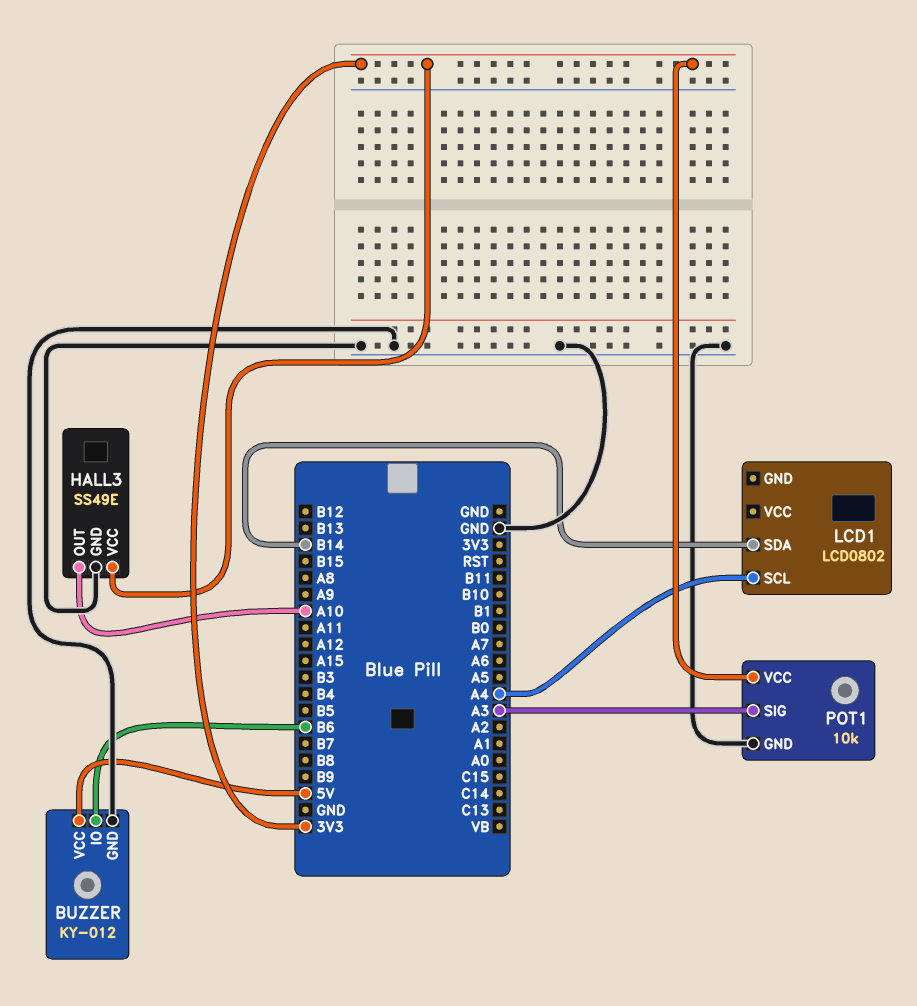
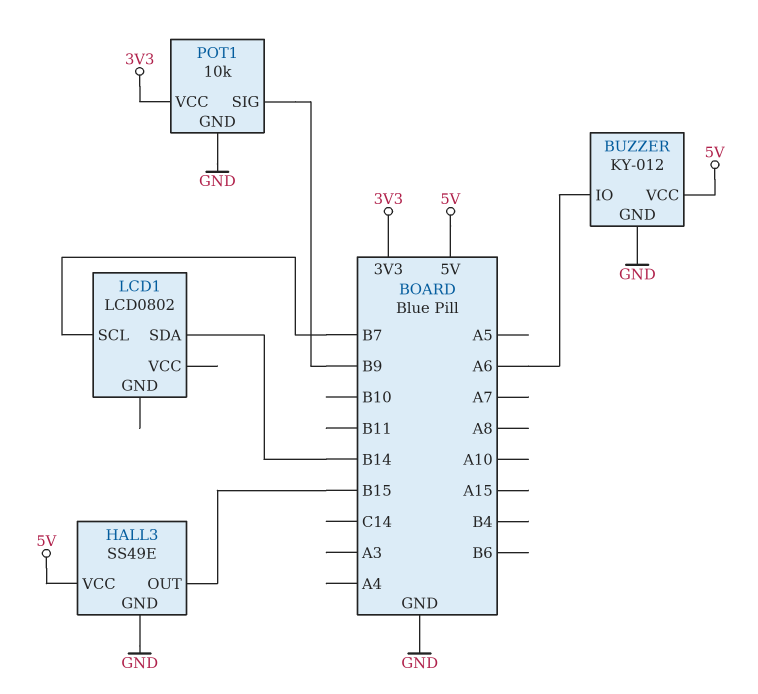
BUZZER pin IO: B6 -> A6
HALL3 pin OUT: A10 -> B15
HALL3 pin VCC: 3V3 -> 5V
LCD1 pin SCL: A4 -> B7
POT1 pin SIG: A3 -> B9

